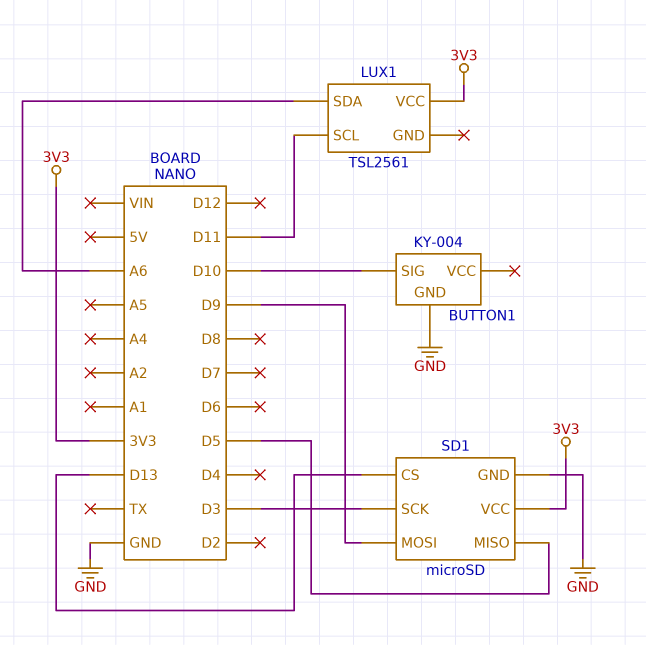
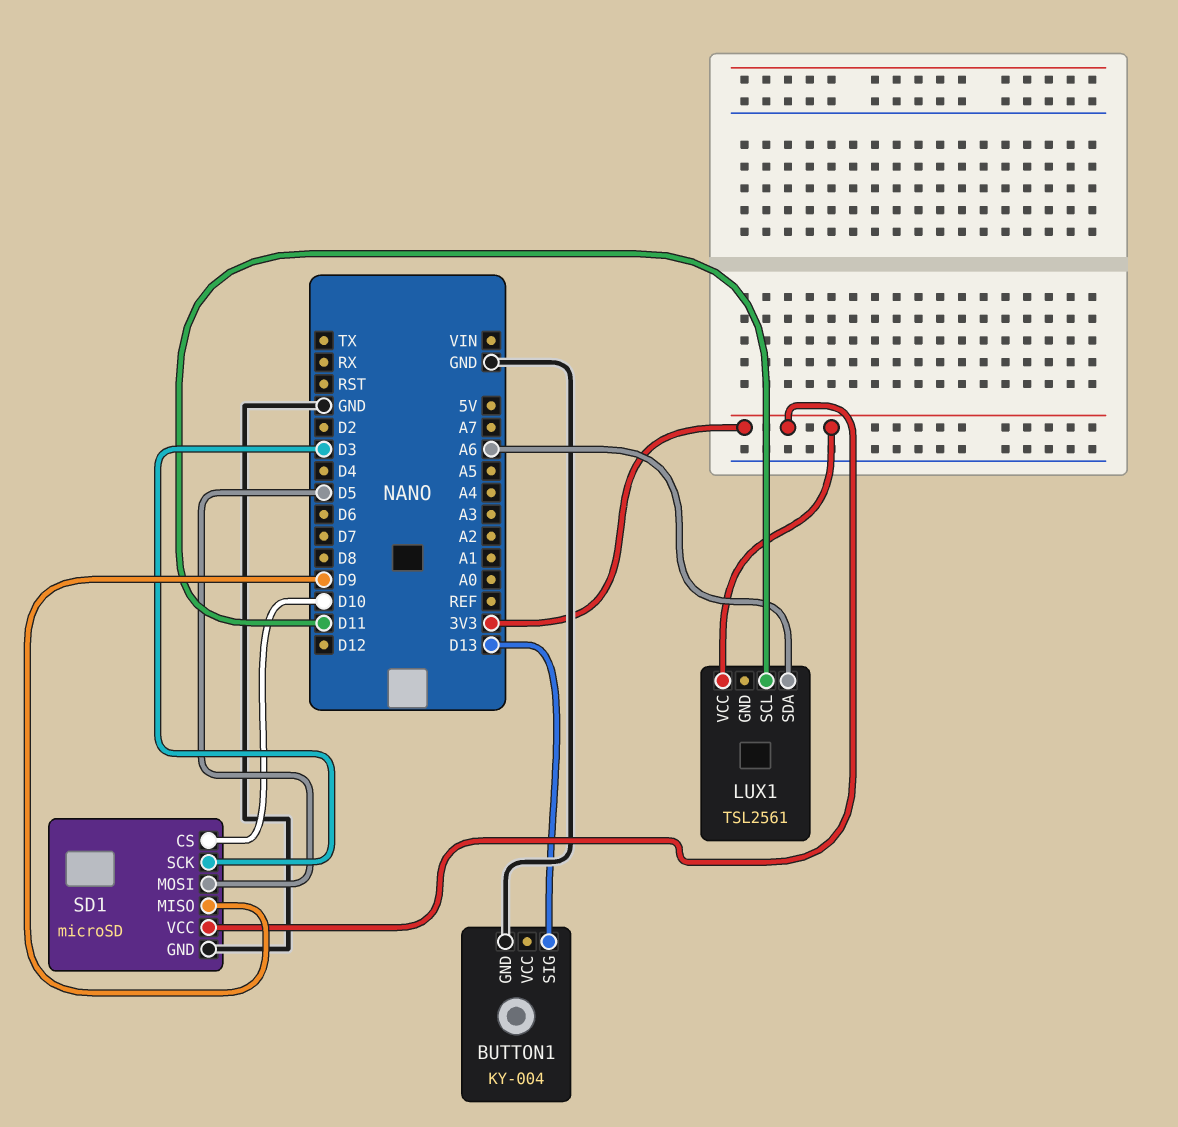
BUTTON1 pin SIG: D10 -> D13
SD1 pin CS: D13 -> D10
SD1 pin MISO: D5 -> D9
SD1 pin MOSI: D9 -> D5

